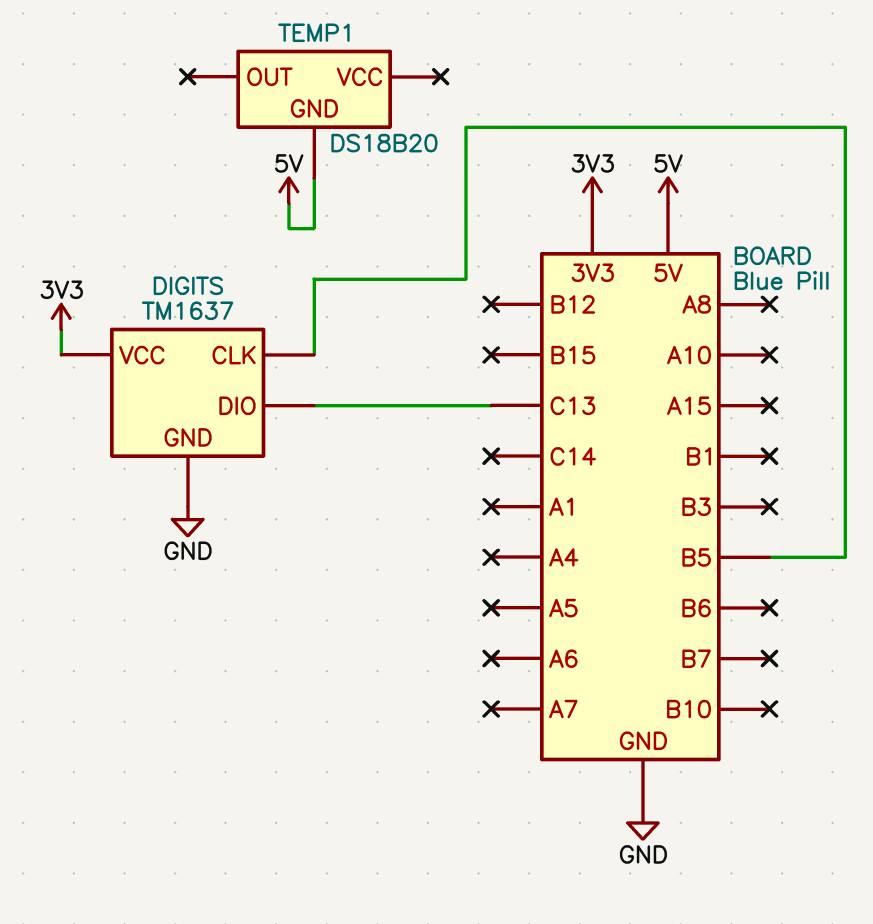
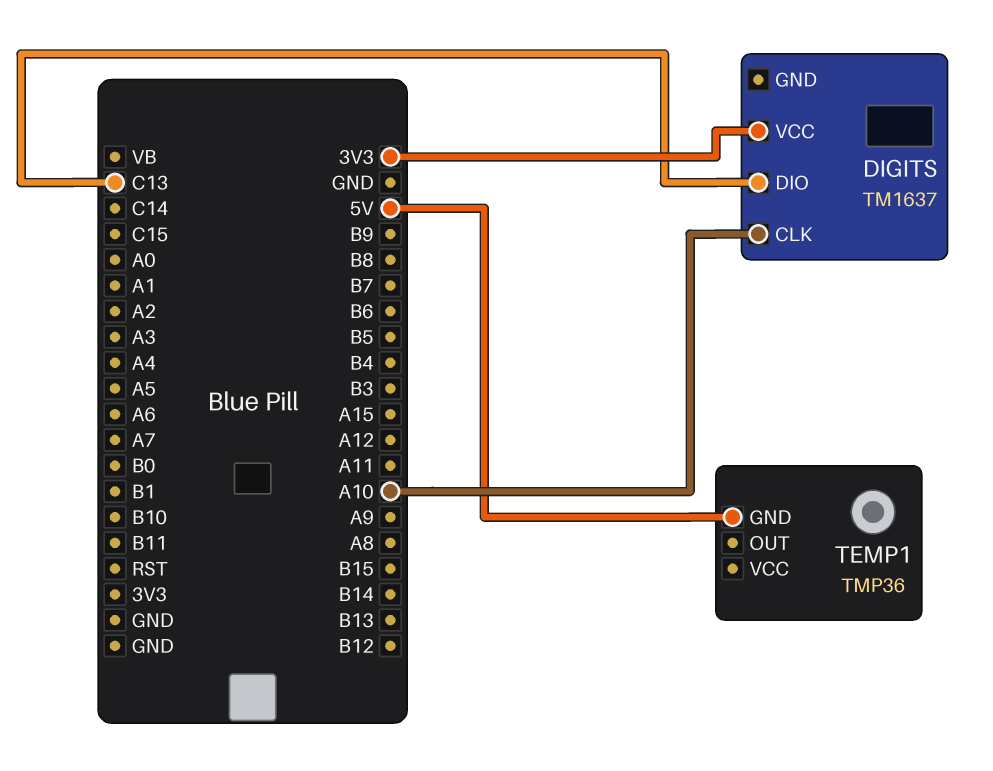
DIGITS pin CLK: B5 -> A10
DIGITS pin GND: GND -> none
TEMP1: DS18B20 -> TMP36

